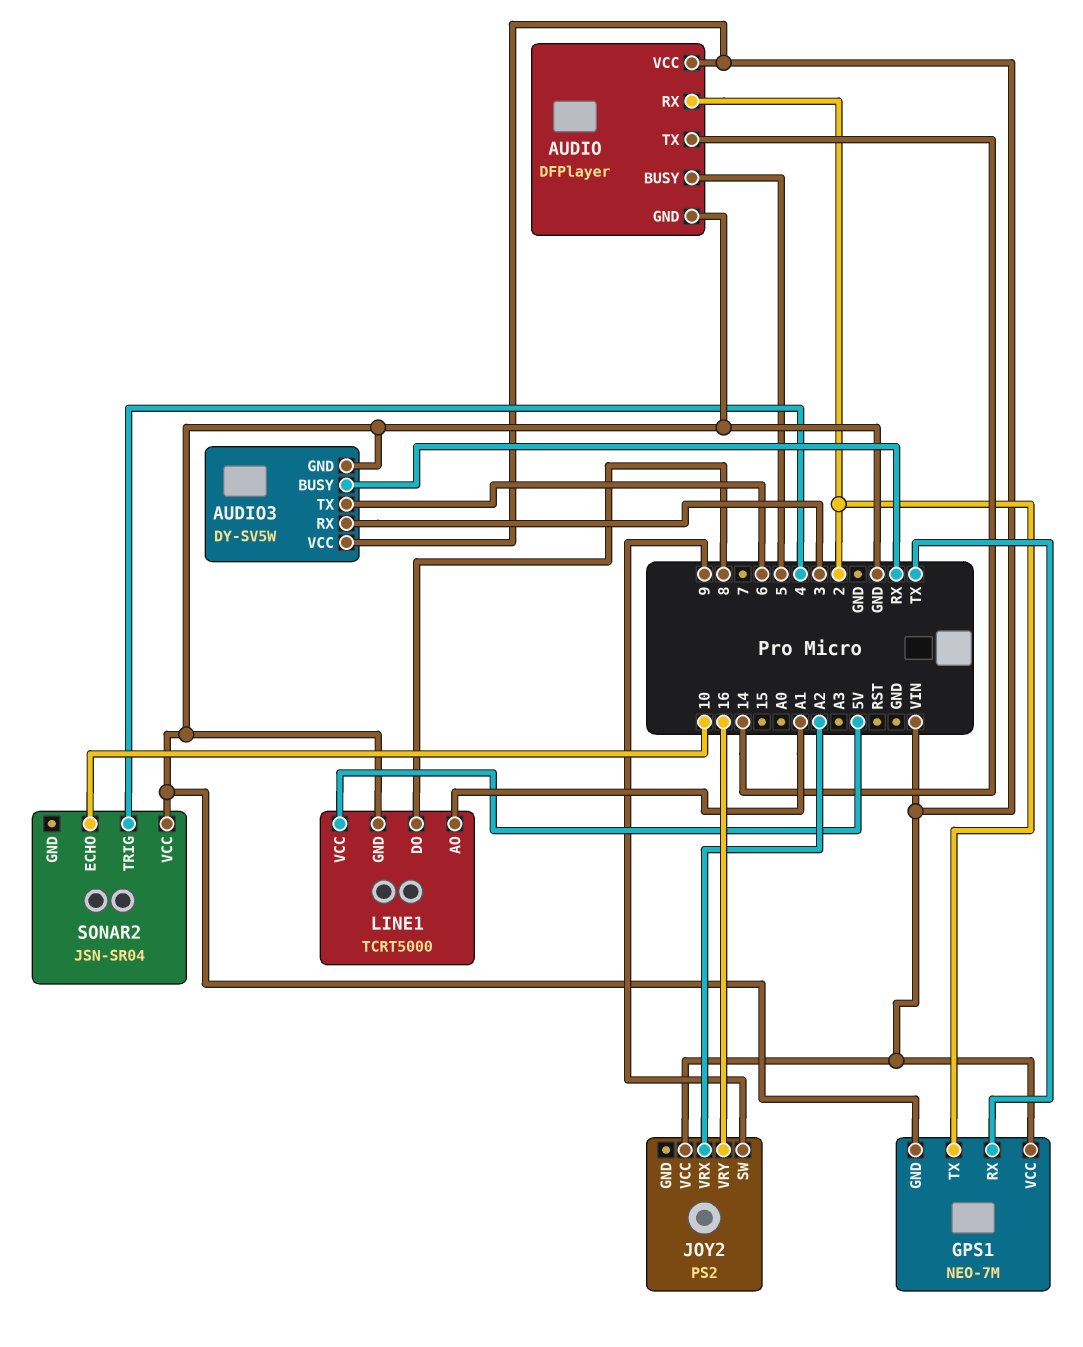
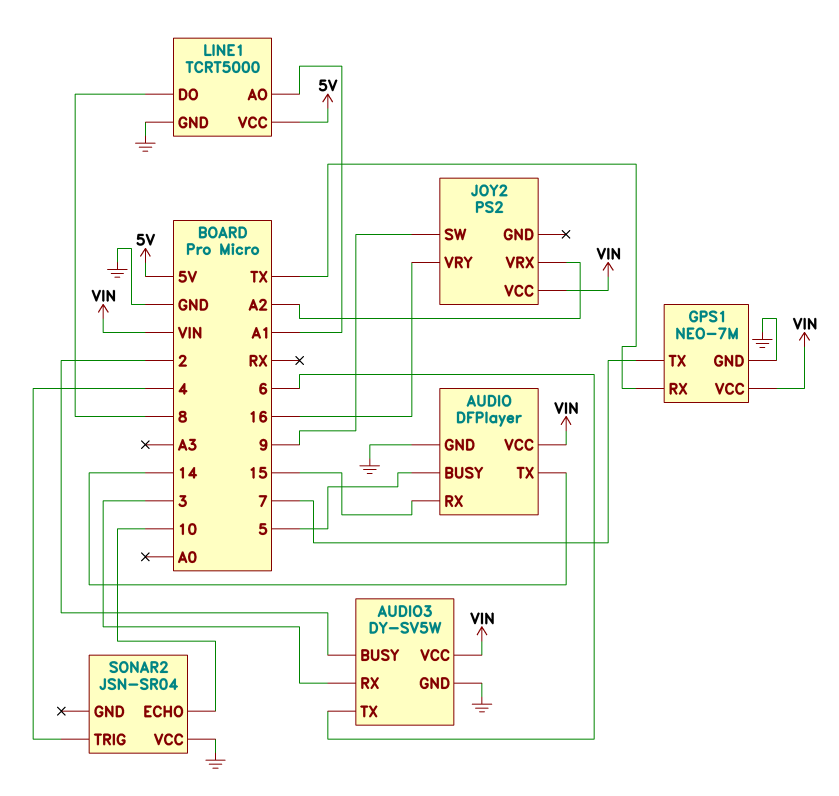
AUDIO pin RX: 2 -> 15
AUDIO3 pin BUSY: RX -> 2
GPS1 pin TX: 2 -> 7

